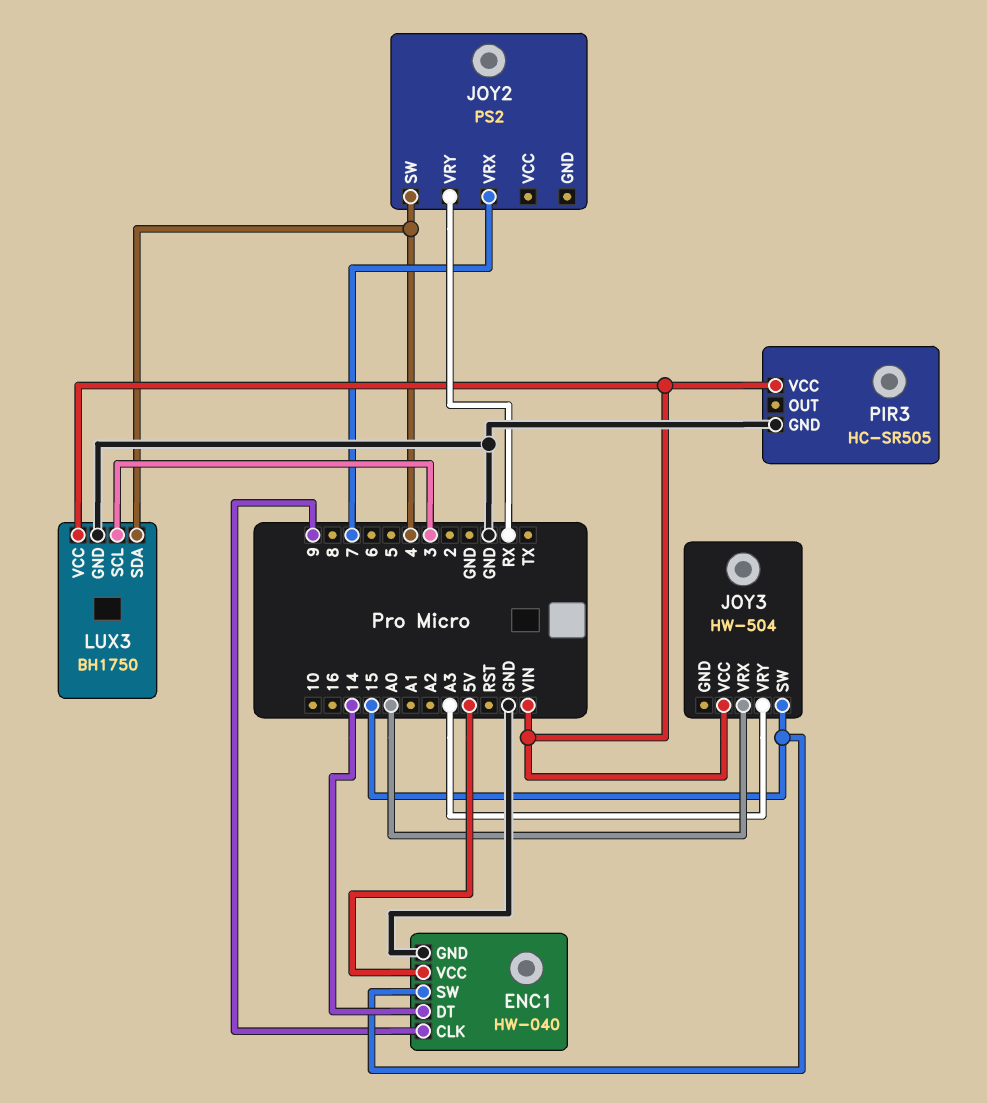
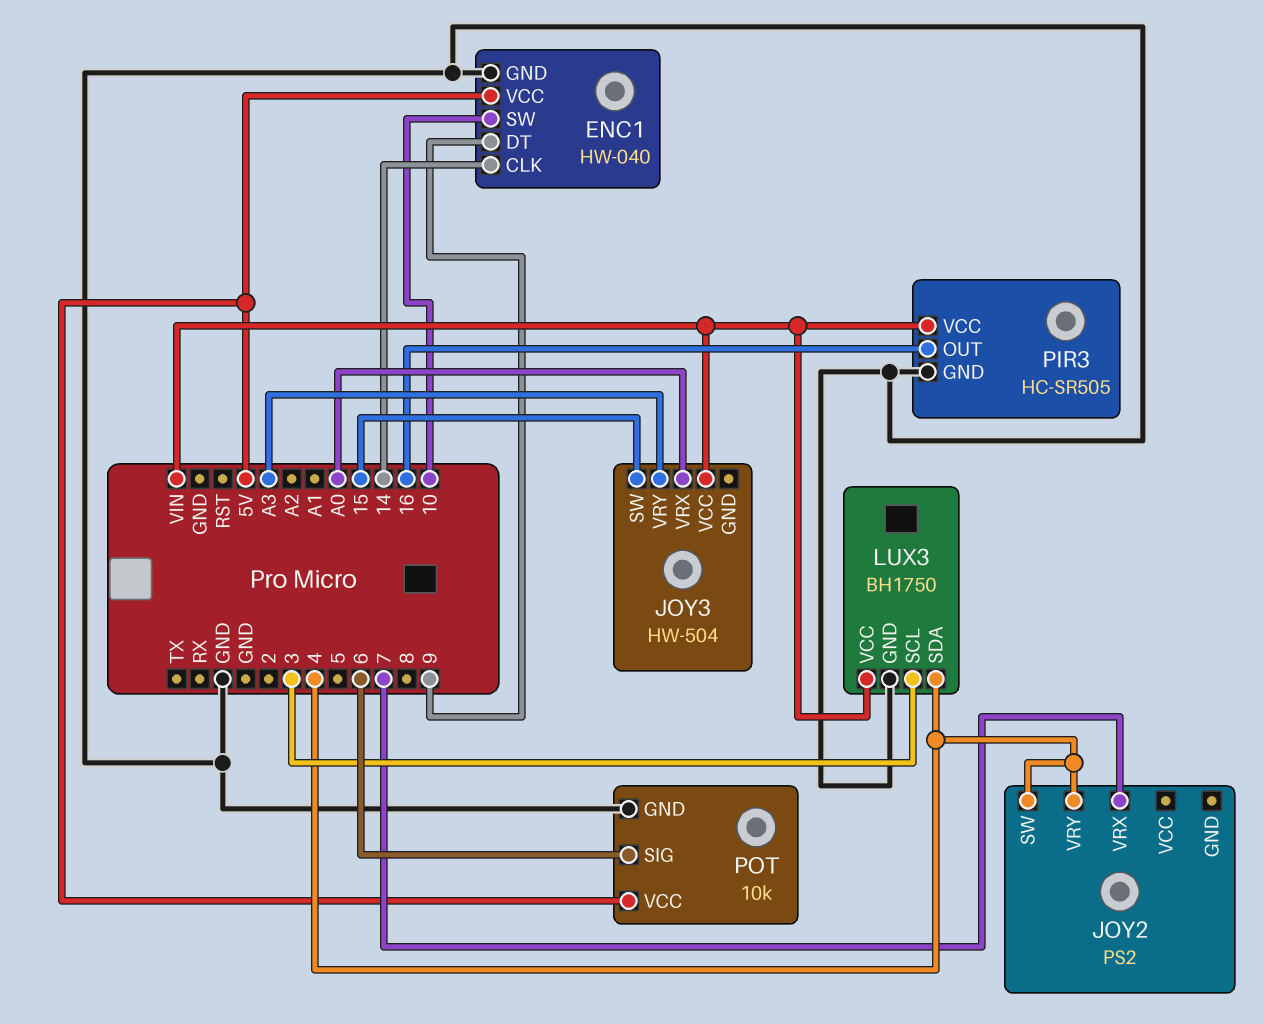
ENC1 pin CLK: 9 -> 14
ENC1 pin DT: 14 -> 9
ENC1 pin SW: 15 -> 10
JOY2 pin VRY: RX -> 4
PIR3 pin OUT: none -> 16
POT: none -> 10k
POT pin GND: none -> GND
POT pin SIG: none -> 6
POT pin VCC: none -> 5V

